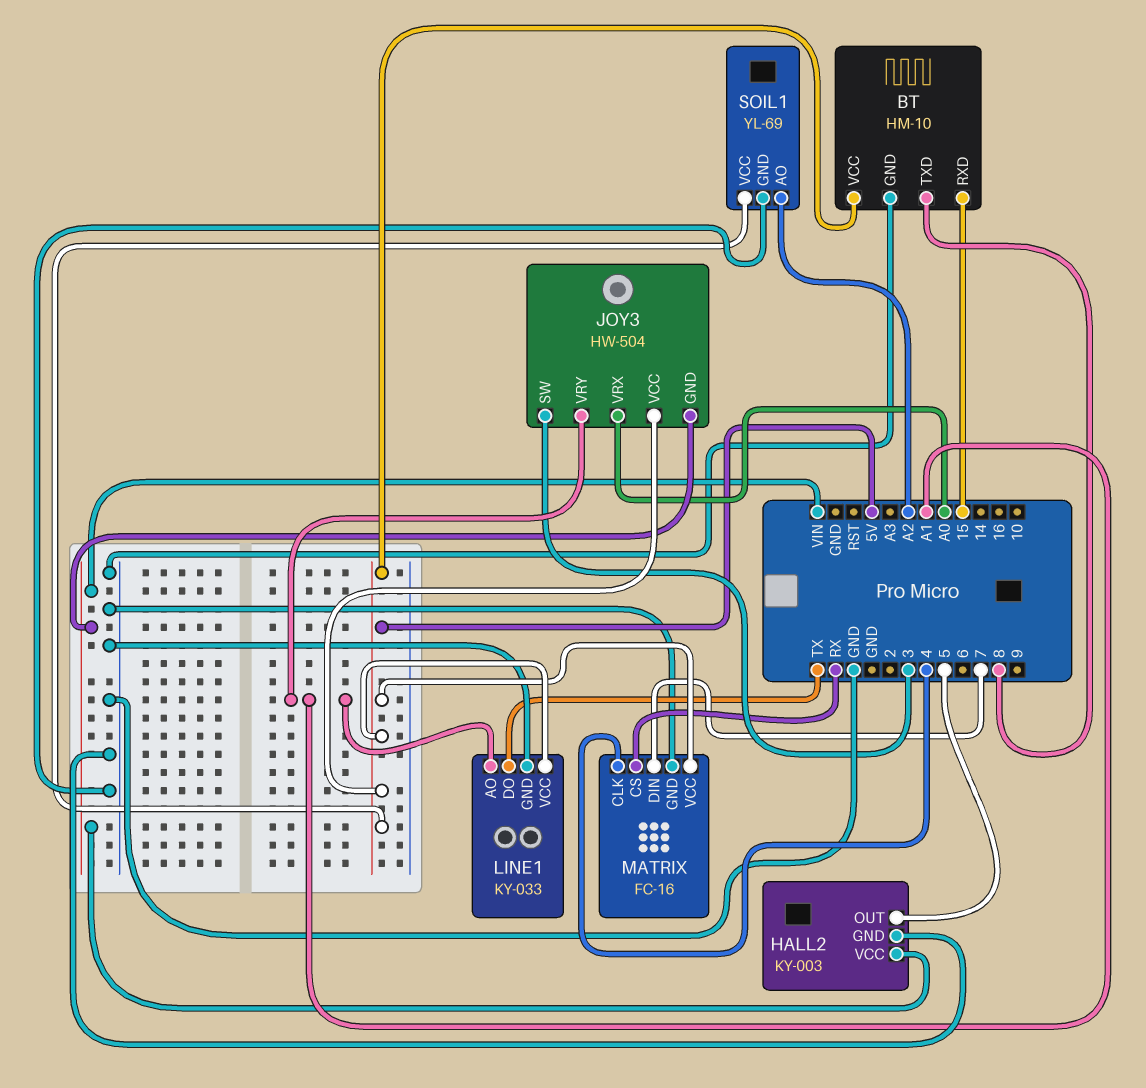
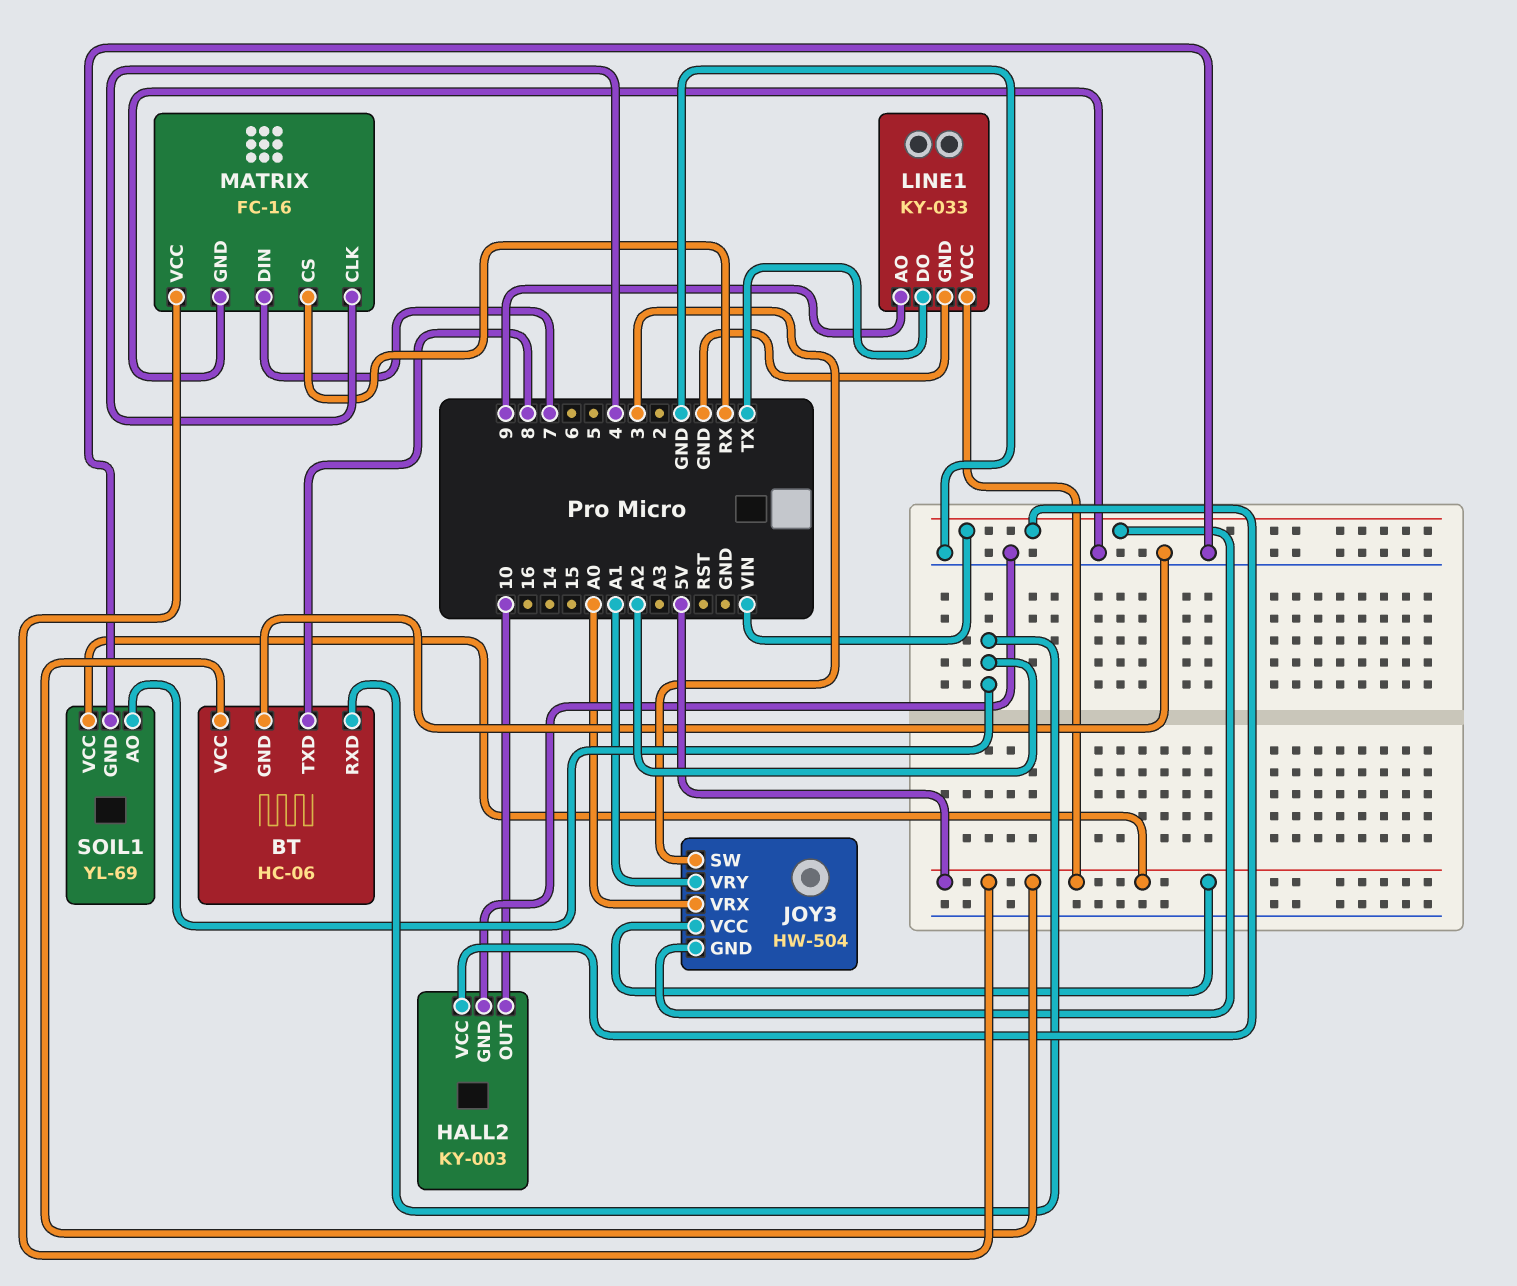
BT: HM-10 -> HC-06
BT pin RXD: 15 -> A2
HALL2 pin OUT: 5 -> 10
LINE1 pin AO: A1 -> 9

